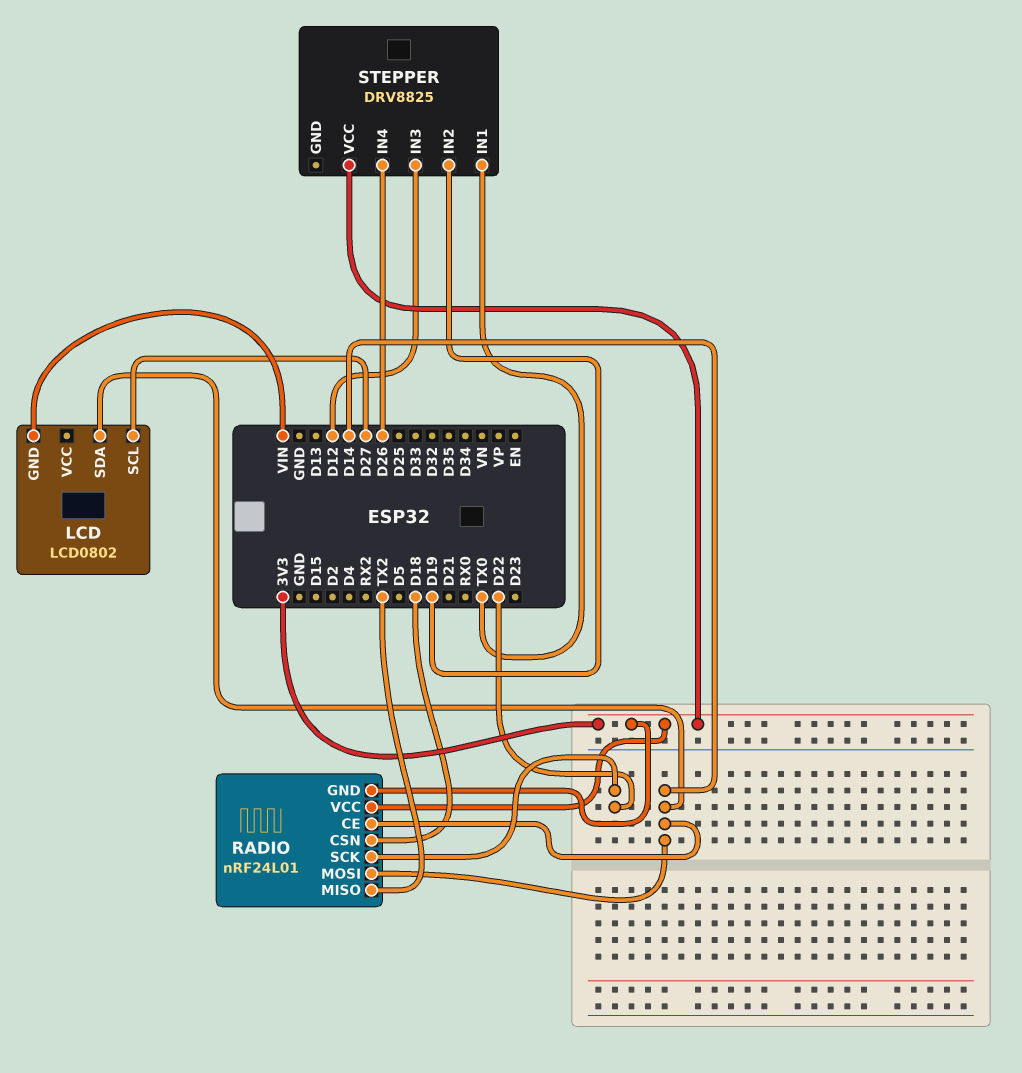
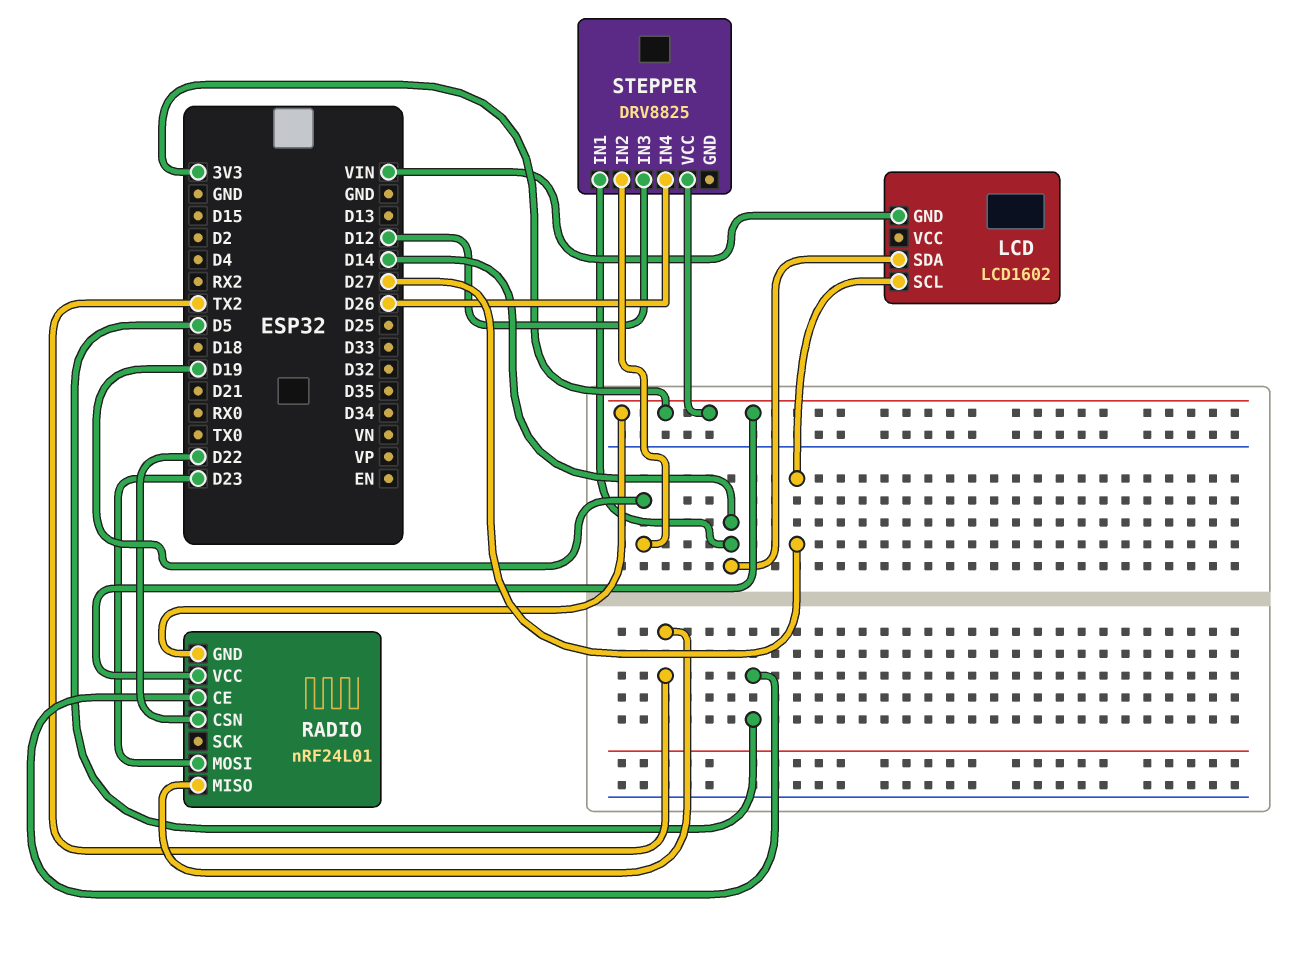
LCD: LCD0802 -> LCD1602
RADIO pin CE: D14 -> D5
RADIO pin CSN: D18 -> D22
RADIO pin MOSI: D14 -> D23
RADIO pin SCK: D22 -> none
STEPPER pin IN1: TX0 -> D14

